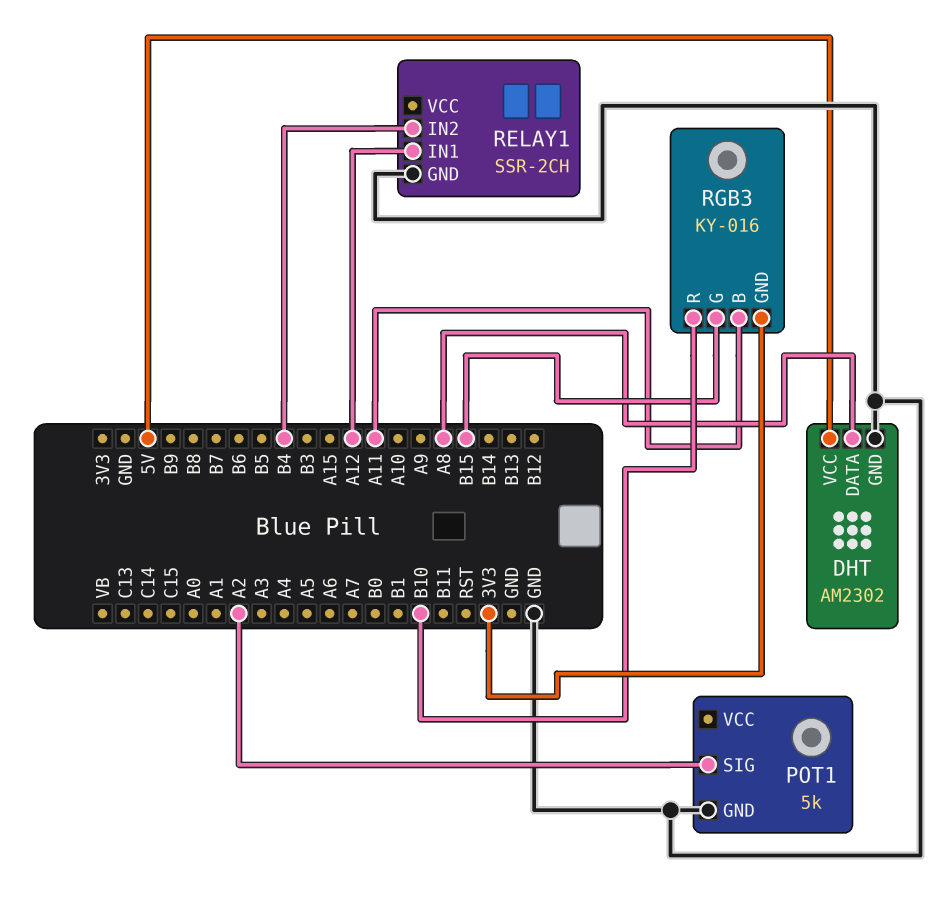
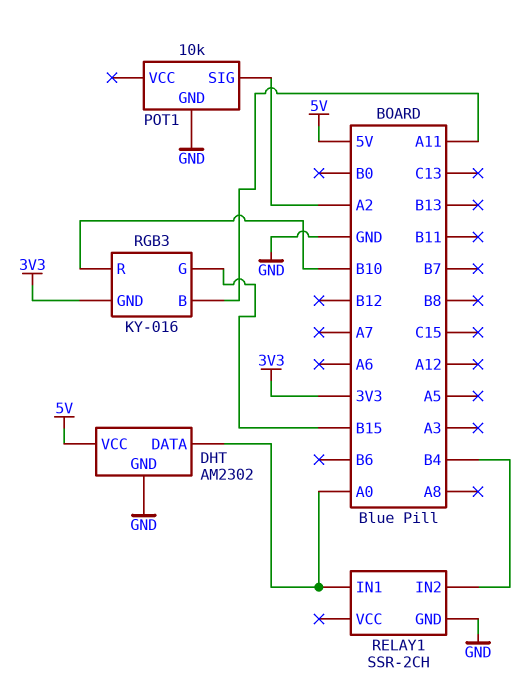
DHT pin DATA: A8 -> A0
POT1: 5k -> 10k
RELAY1 pin IN1: A12 -> A0

